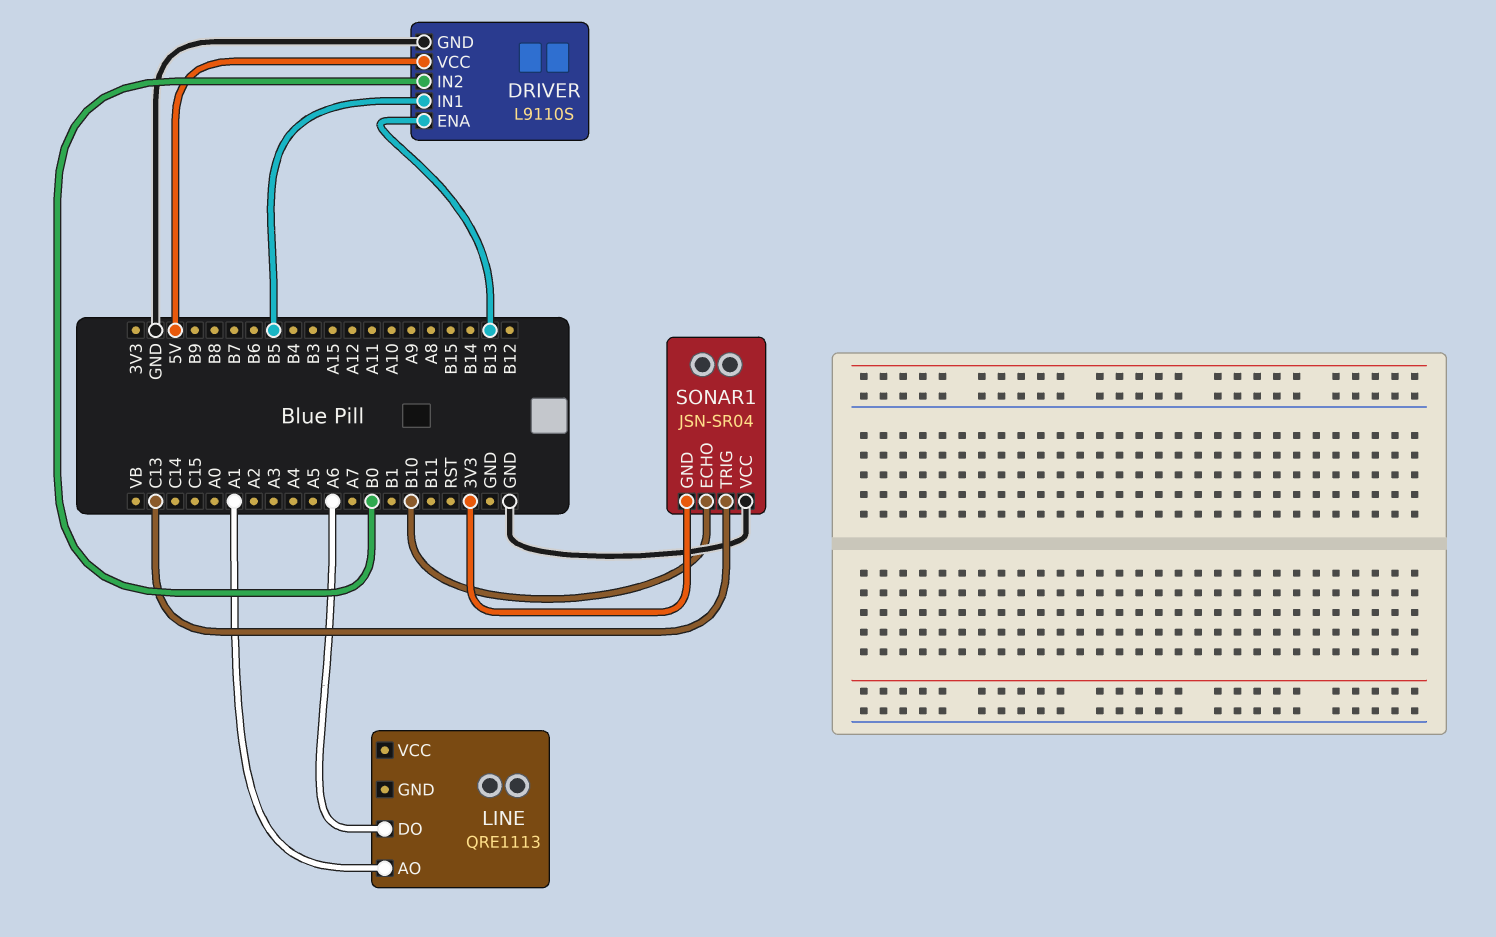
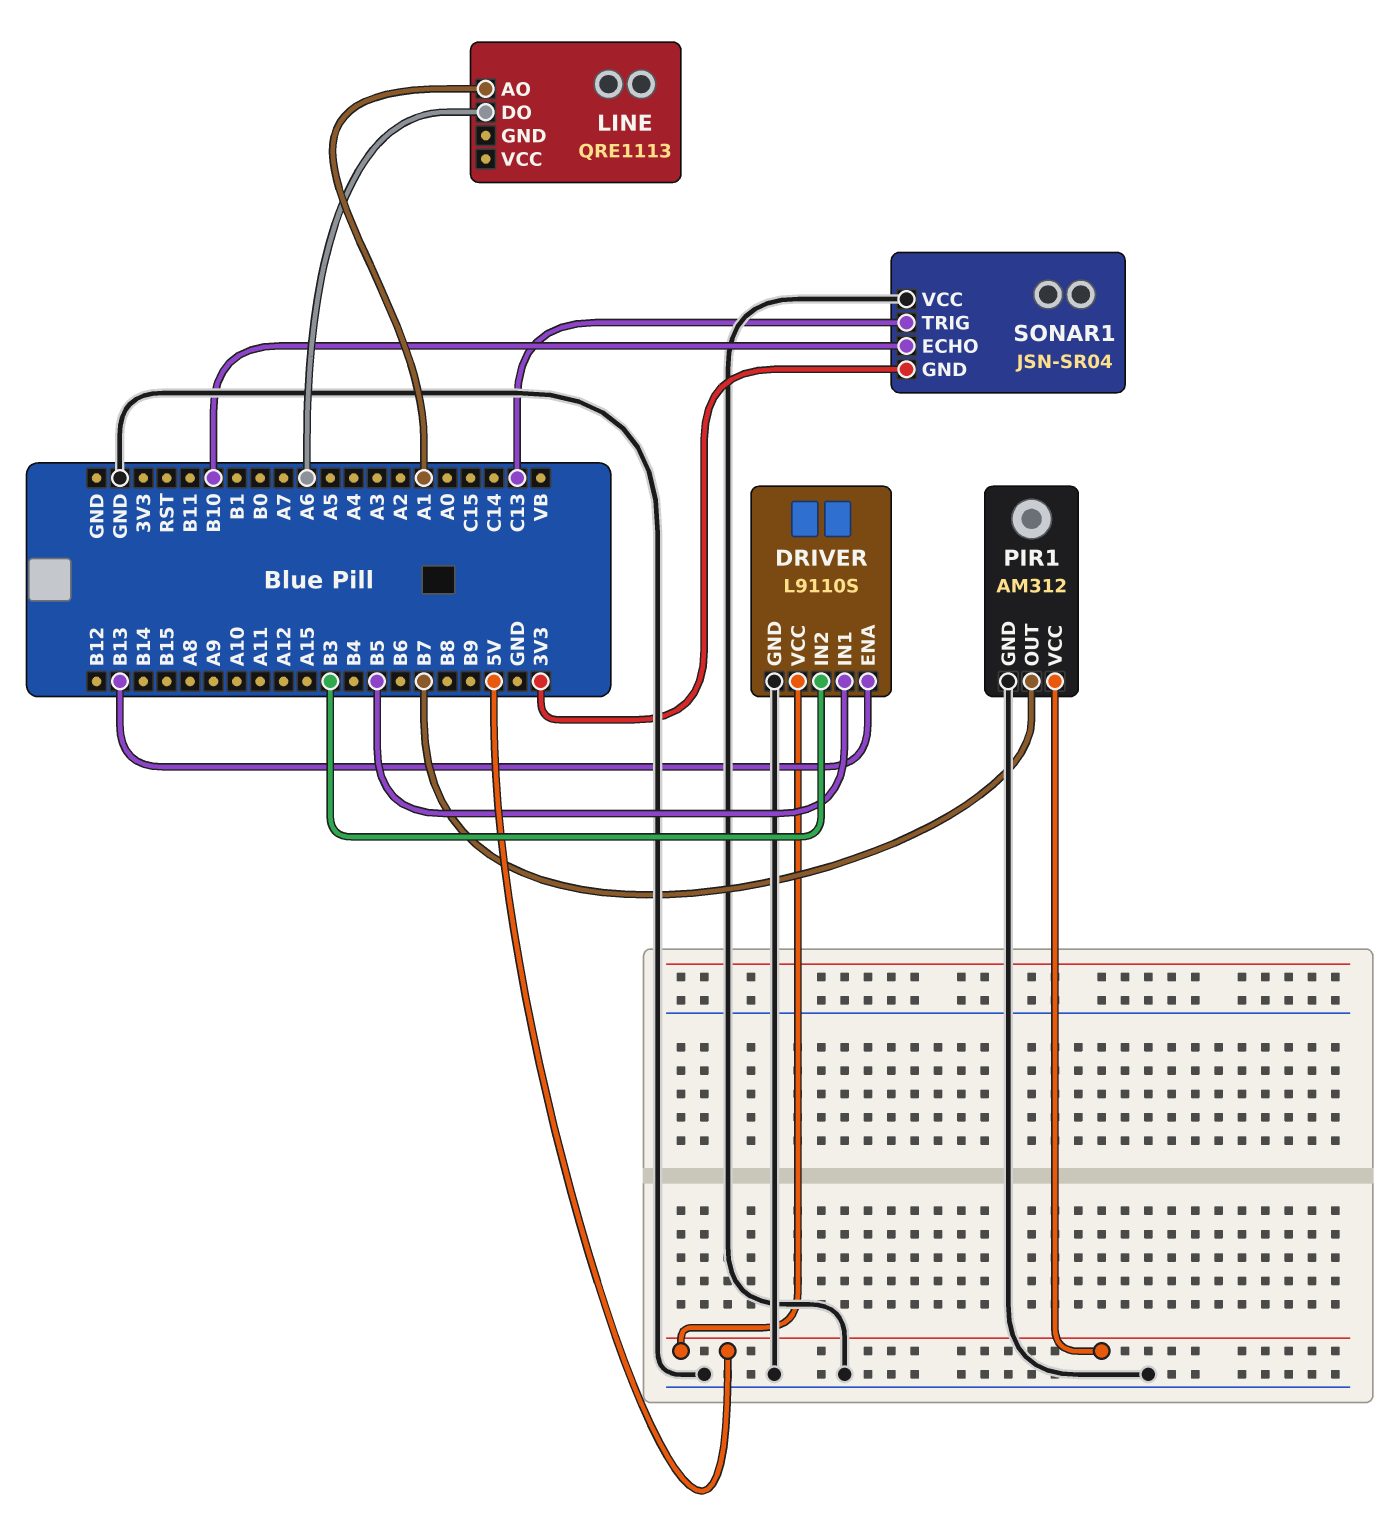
DRIVER pin IN2: B0 -> B3
PIR1: none -> AM312
PIR1 pin GND: none -> GND
PIR1 pin OUT: none -> B7
PIR1 pin VCC: none -> 5V

